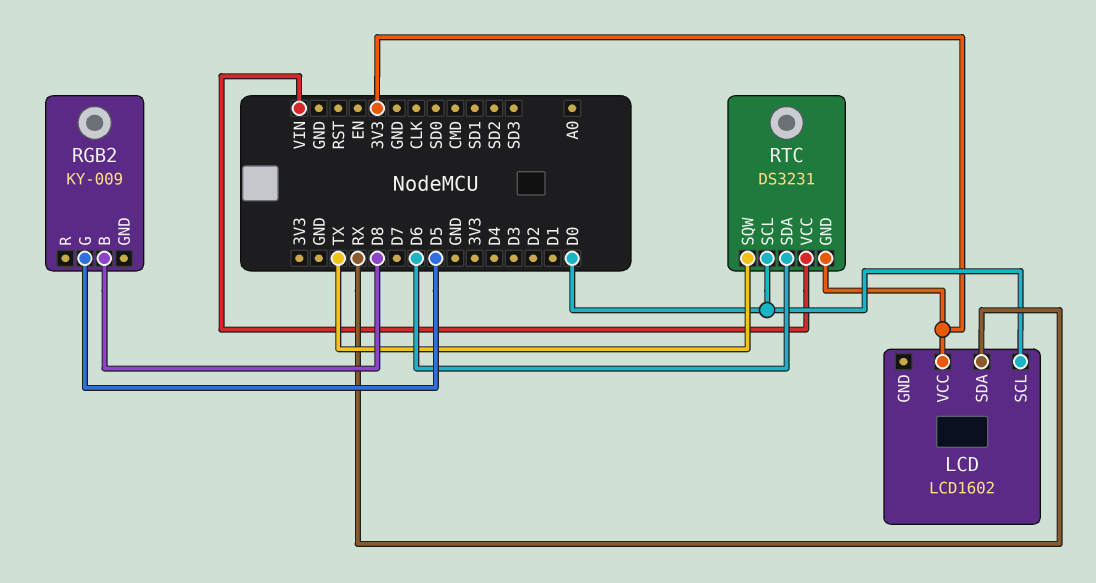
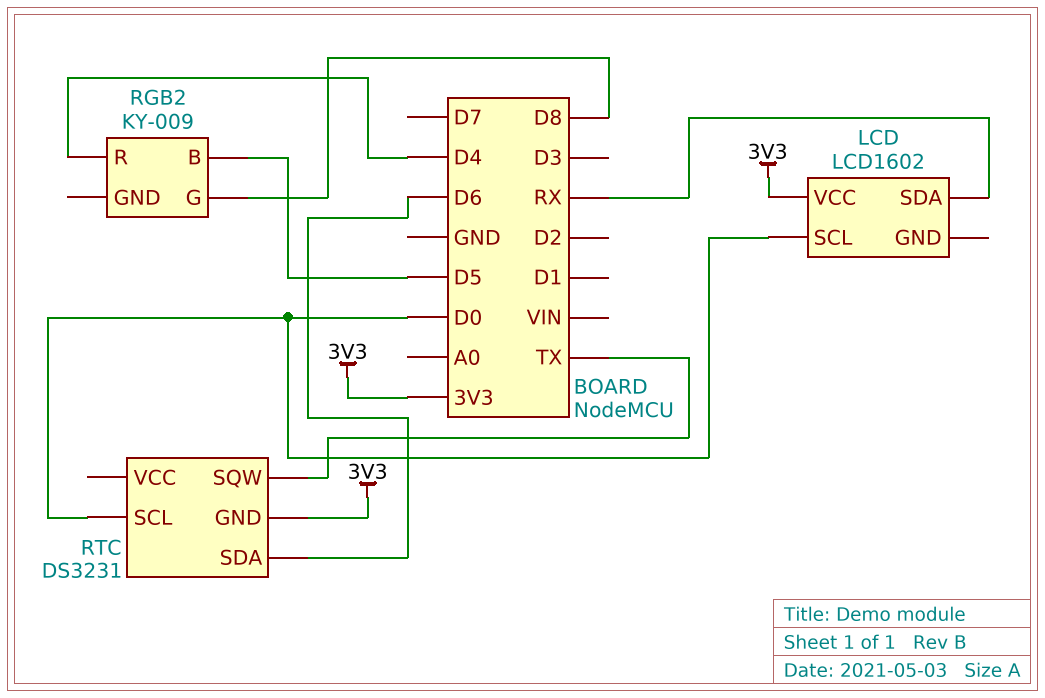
RGB2 pin B: D8 -> D5
RGB2 pin G: D5 -> D8
RGB2 pin R: none -> D4
RTC pin VCC: VIN -> none

